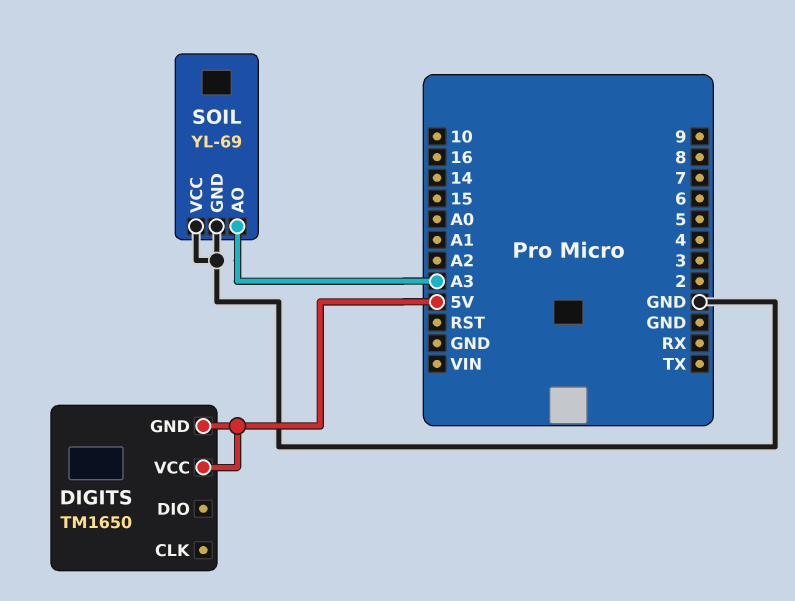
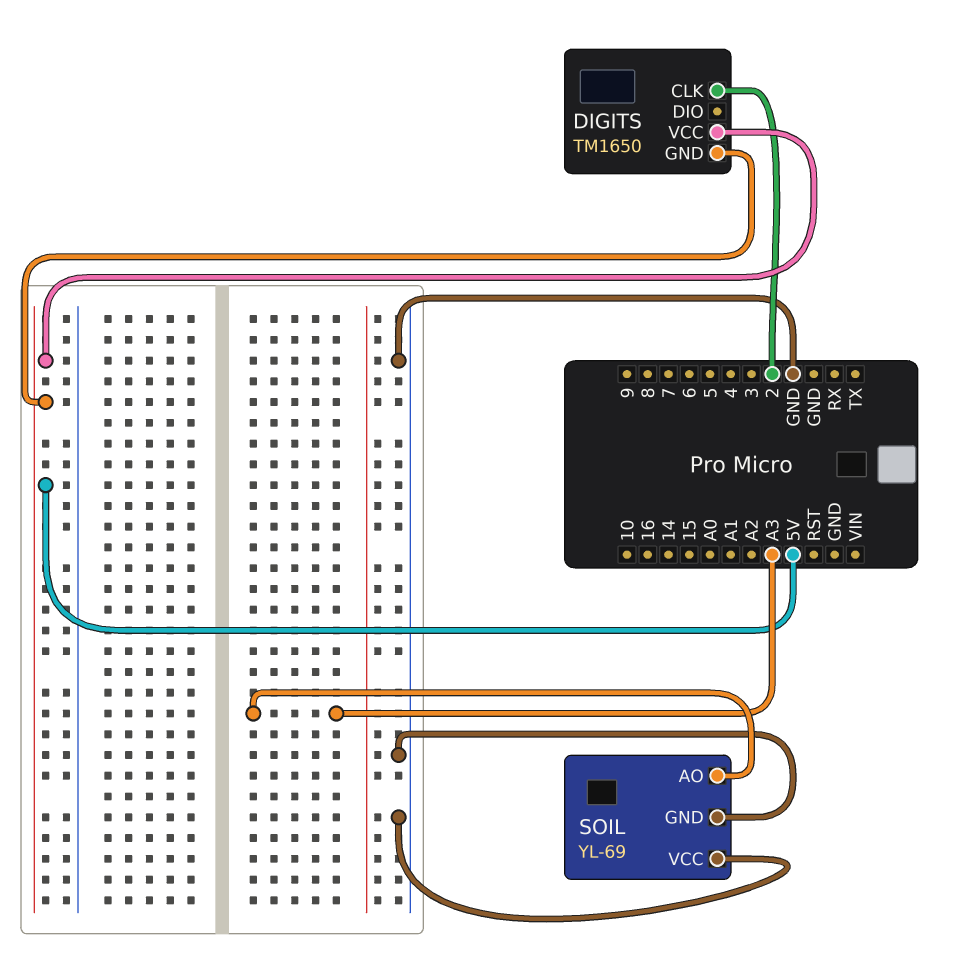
DIGITS pin CLK: none -> 2

